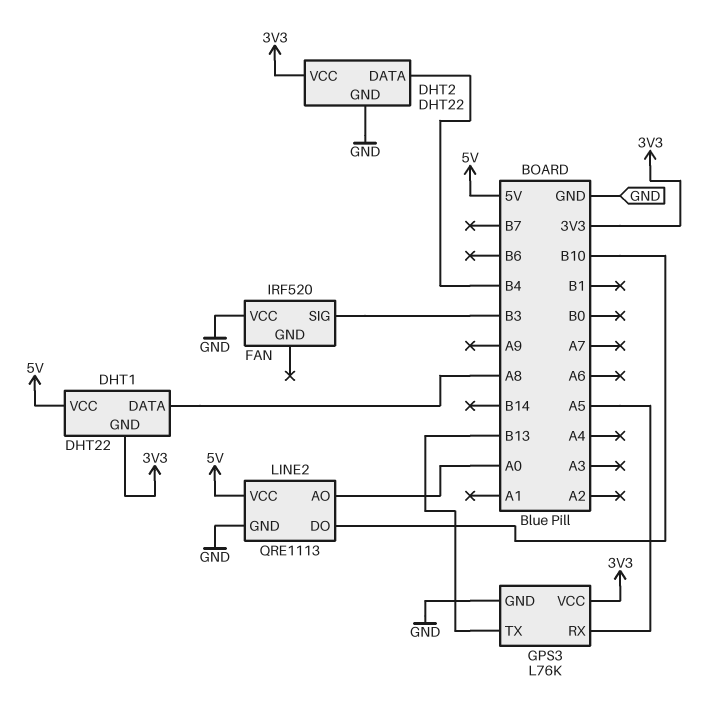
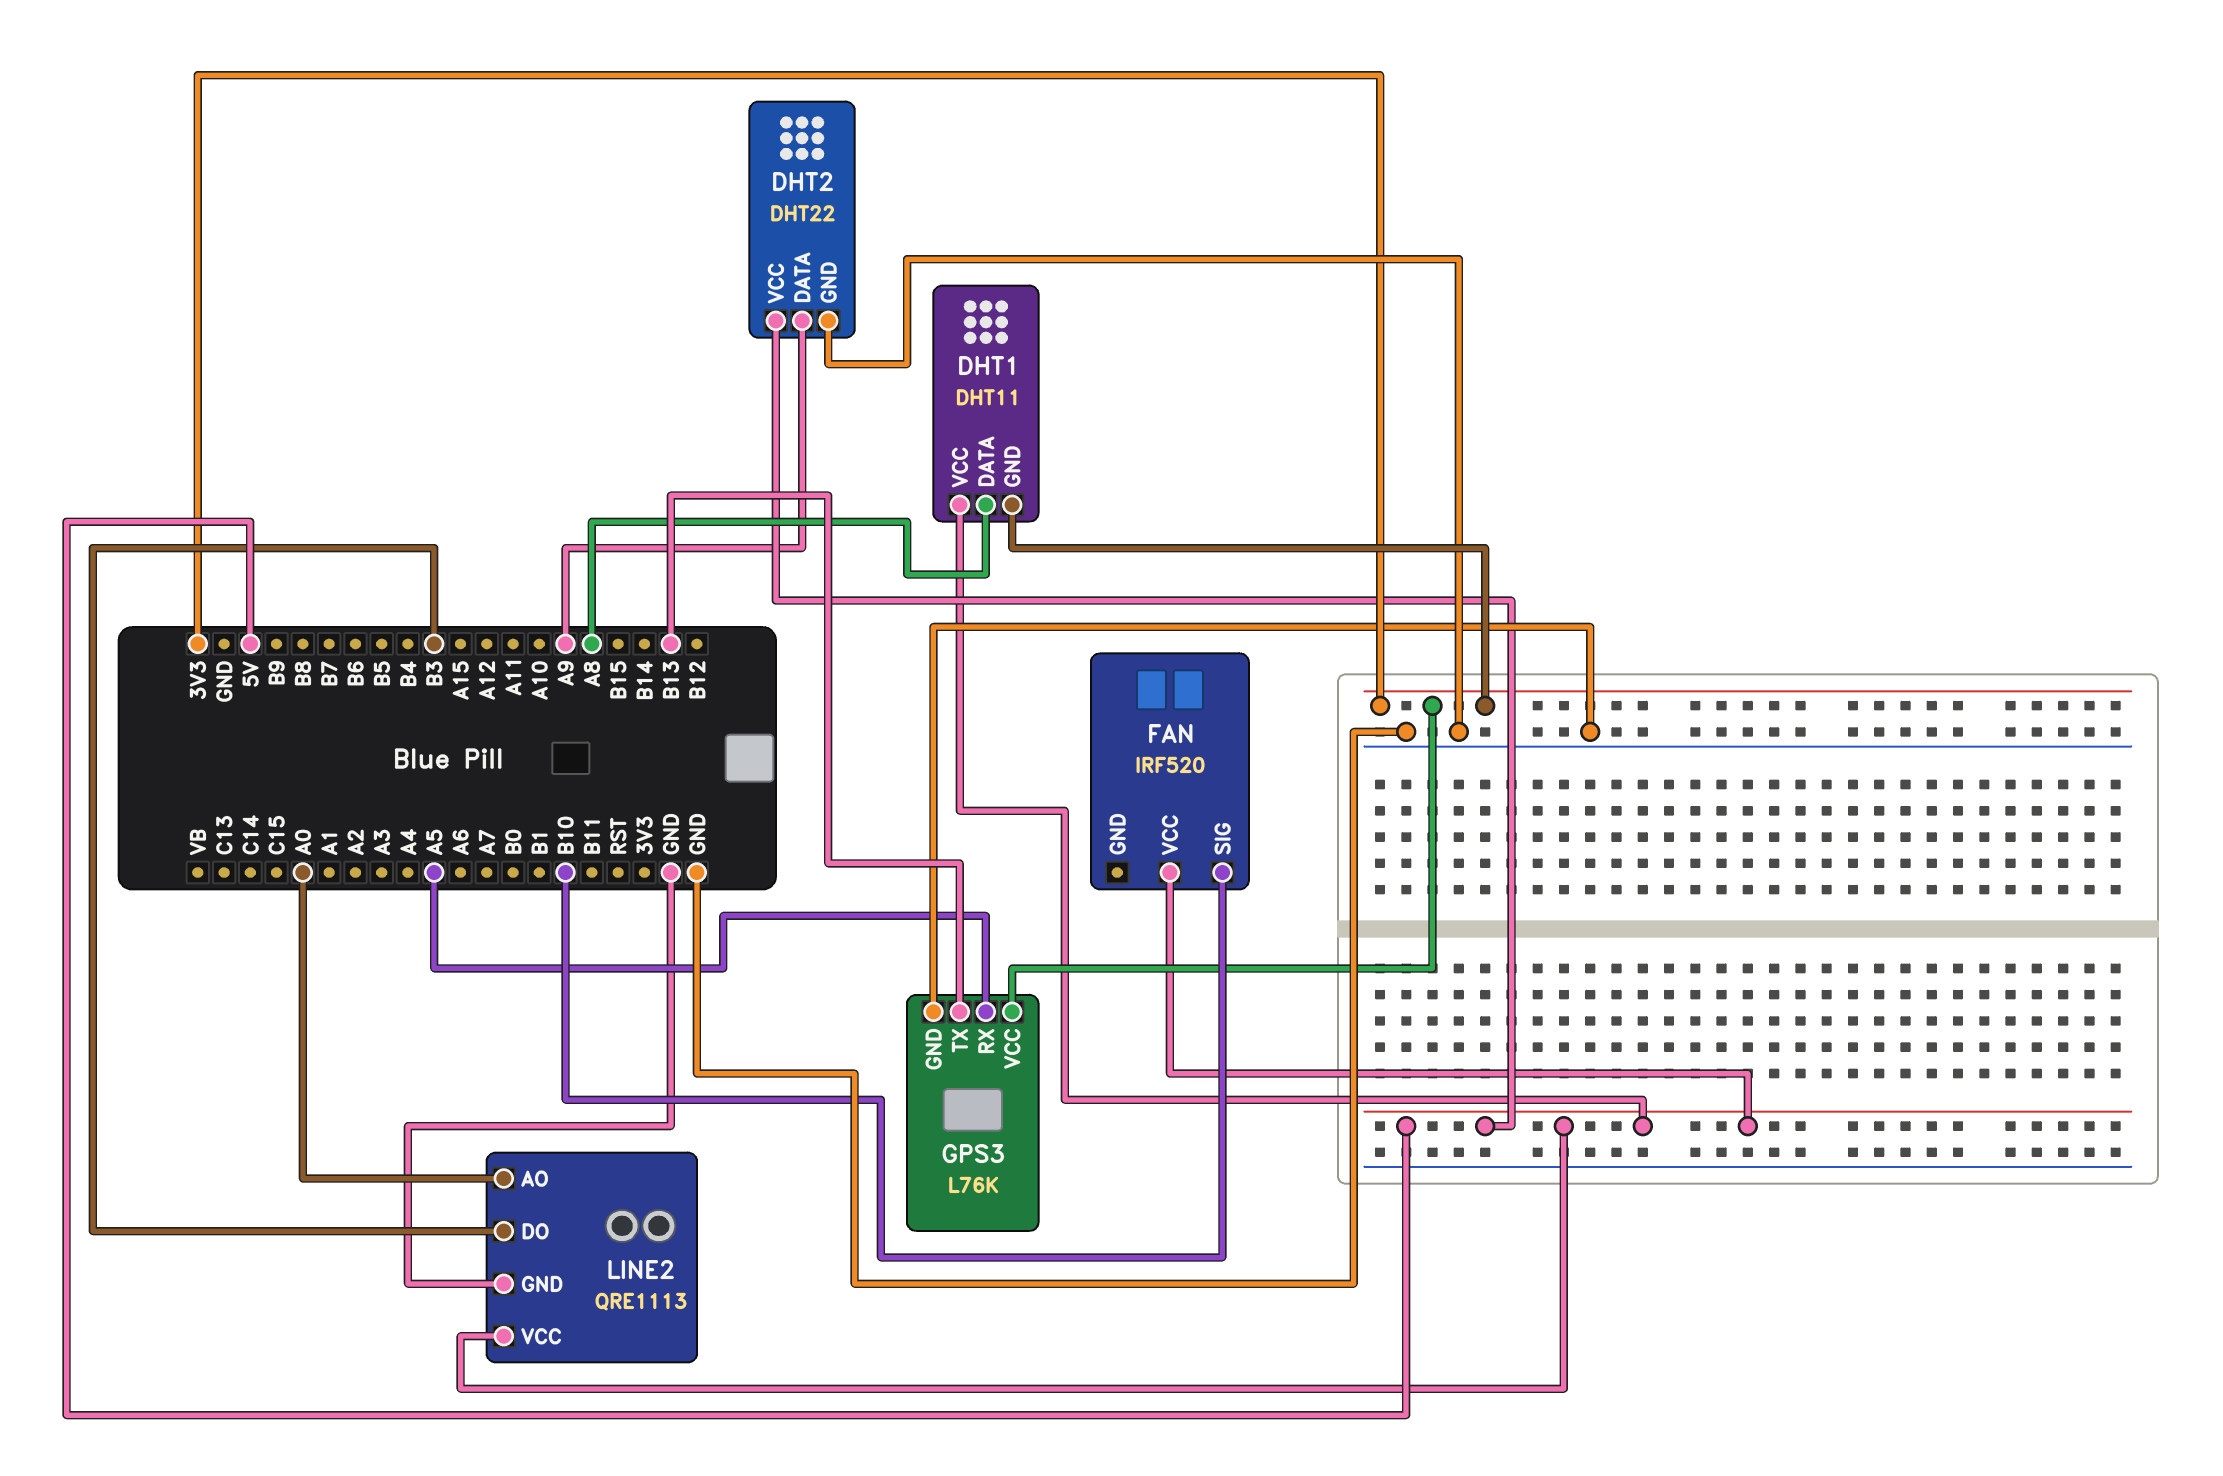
DHT1: DHT22 -> DHT11
DHT2 pin DATA: B4 -> A9
DHT2 pin VCC: 3V3 -> 5V
FAN pin SIG: B3 -> B10
FAN pin VCC: GND -> 5V
LINE2 pin DO: B10 -> B3

